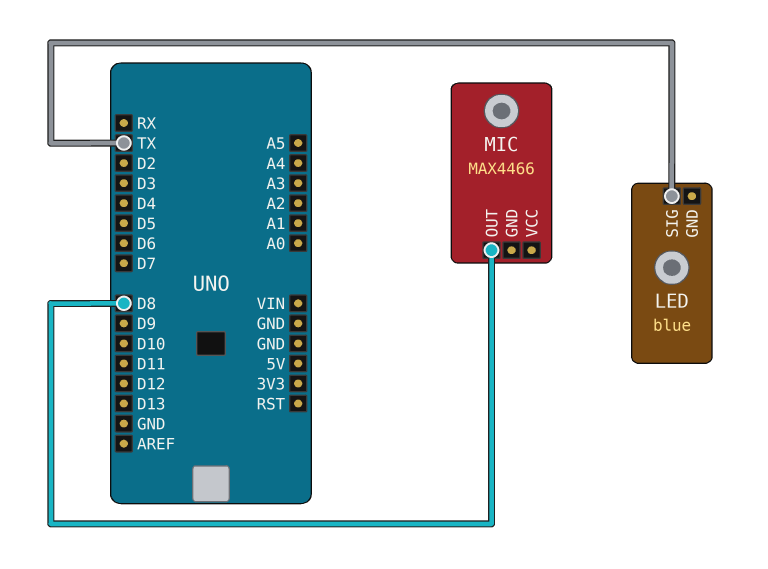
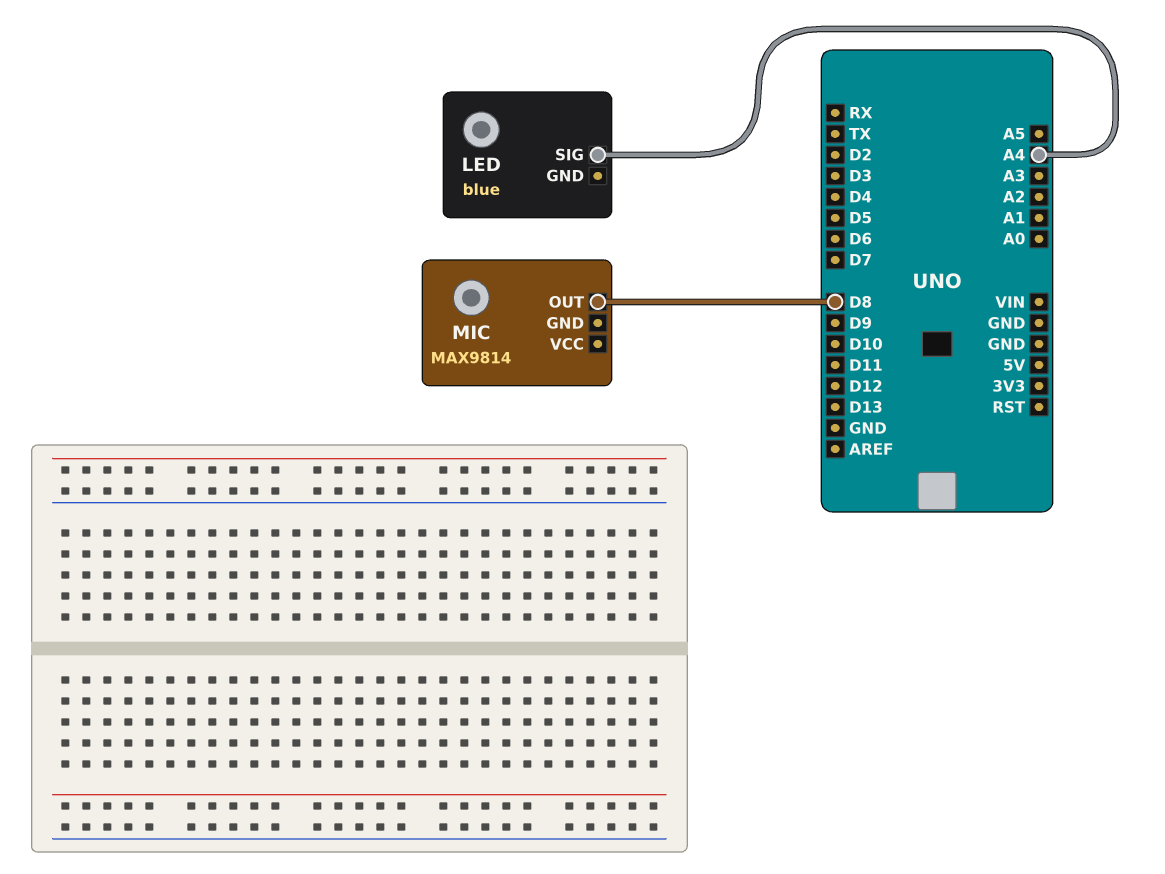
LED pin SIG: TX -> A4
MIC: MAX4466 -> MAX9814

